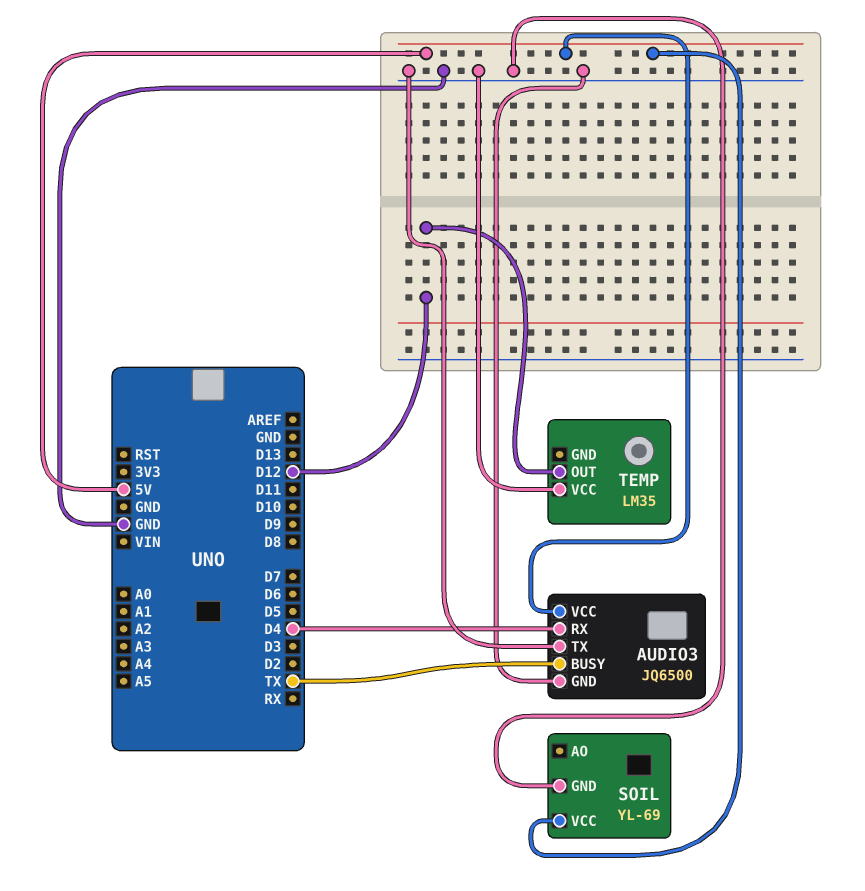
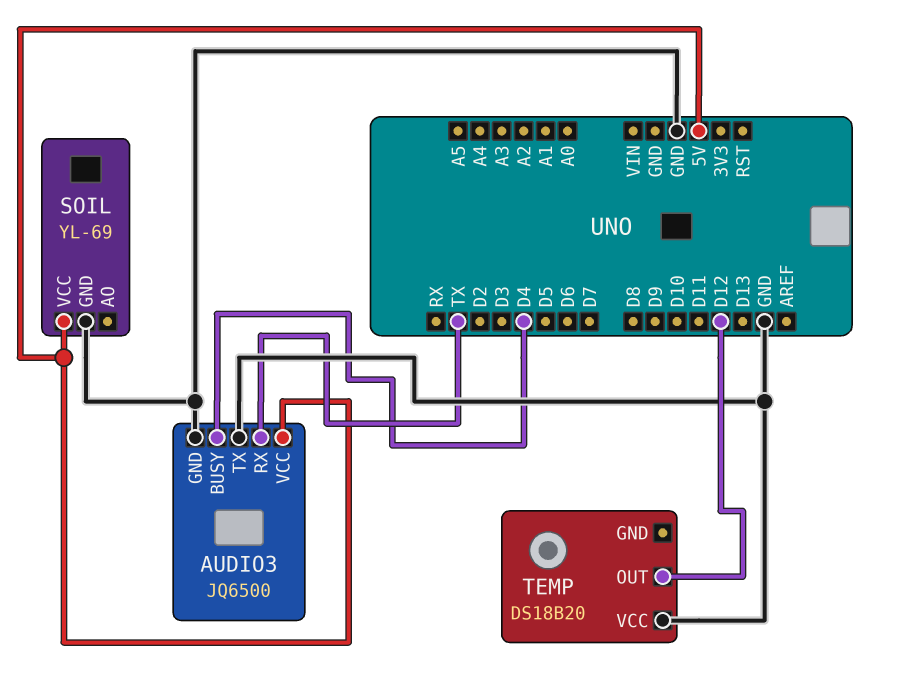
AUDIO3 pin BUSY: TX -> D4
AUDIO3 pin RX: D4 -> TX
TEMP: LM35 -> DS18B20

